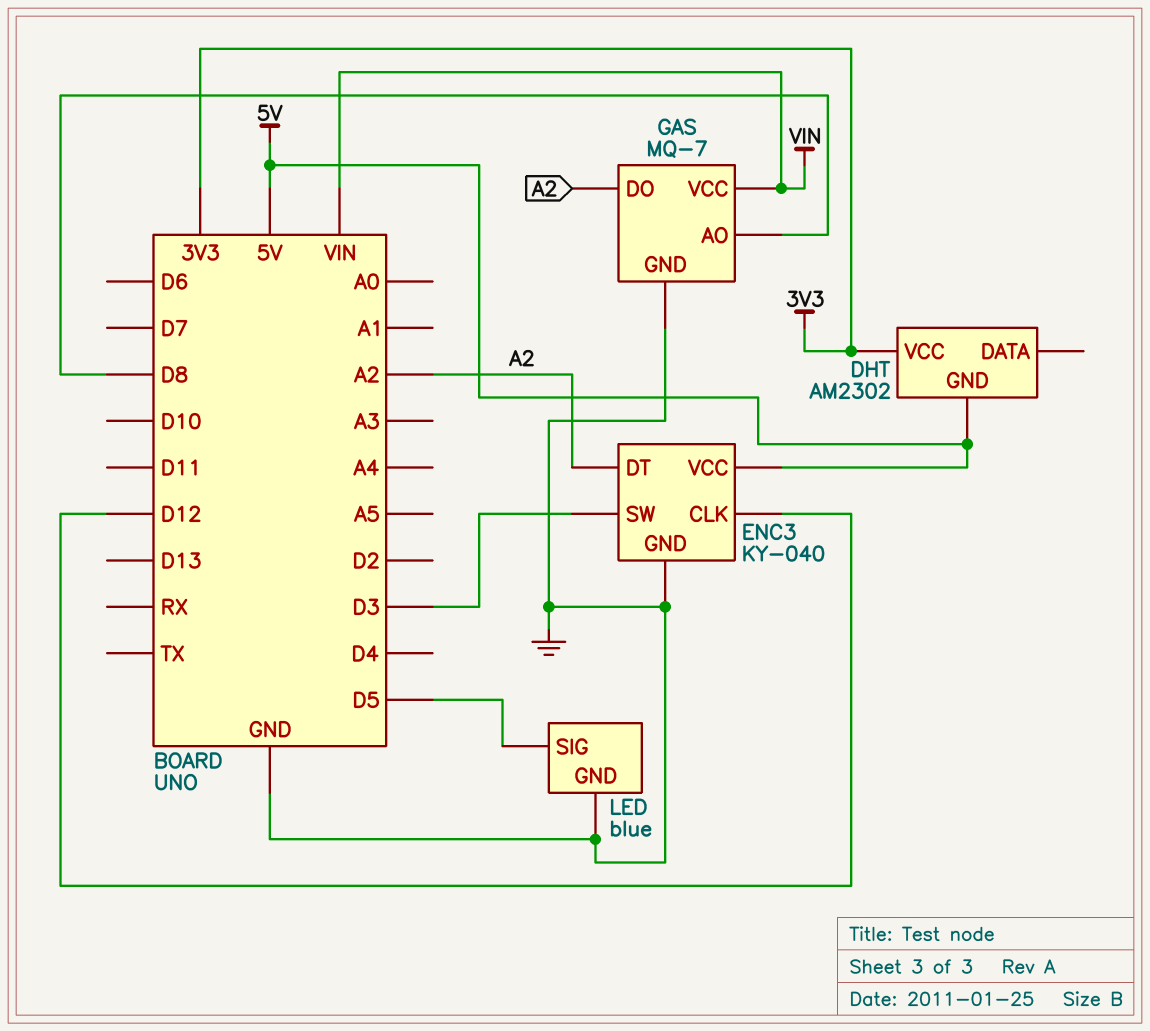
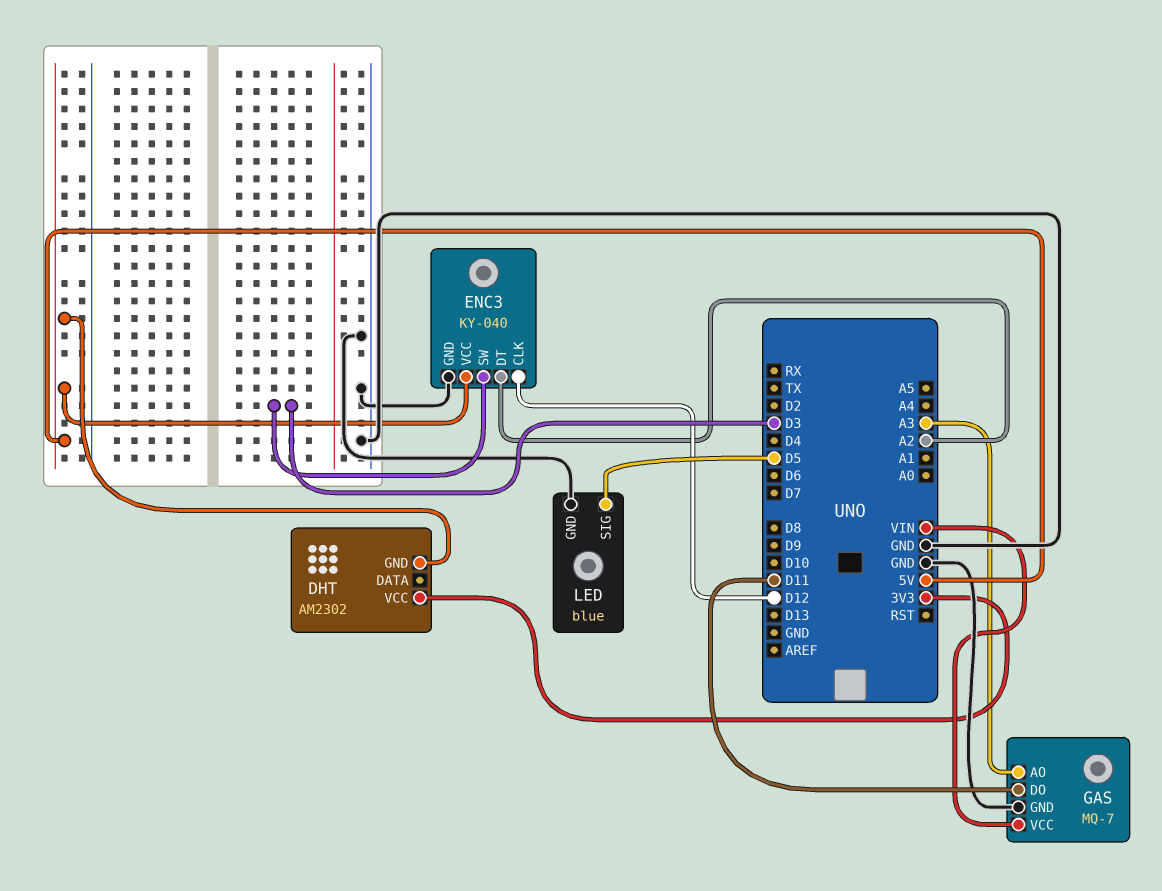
GAS pin AO: D8 -> A3
GAS pin DO: A2 -> D11

